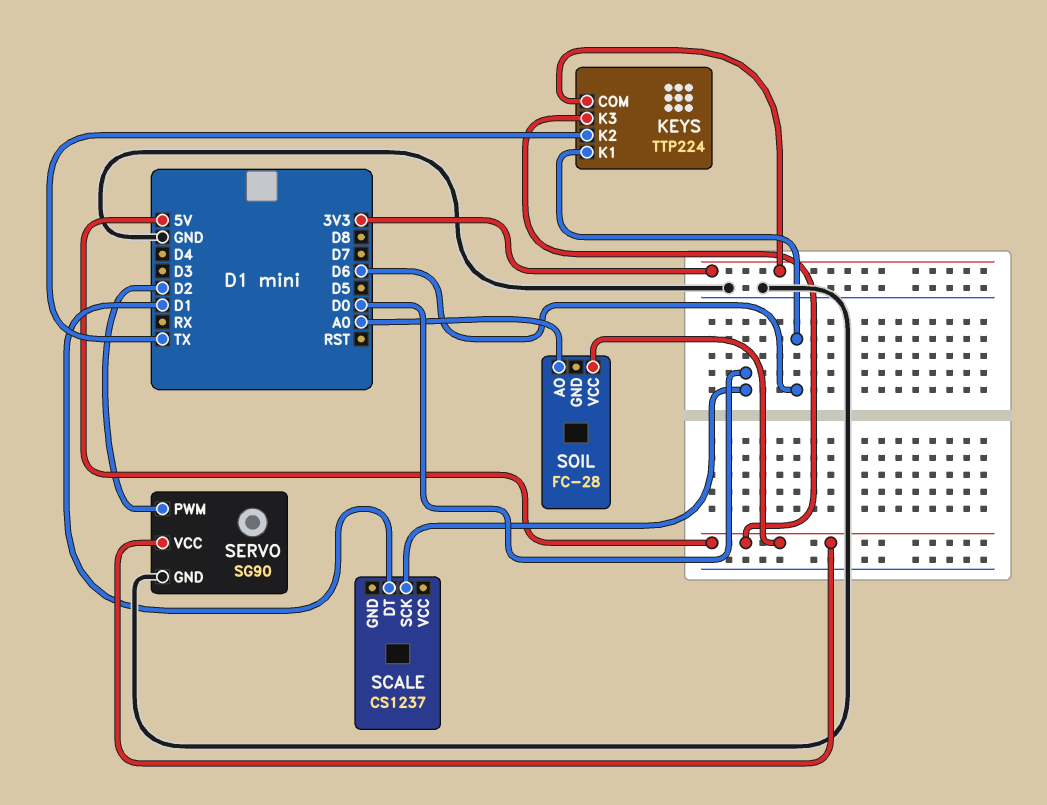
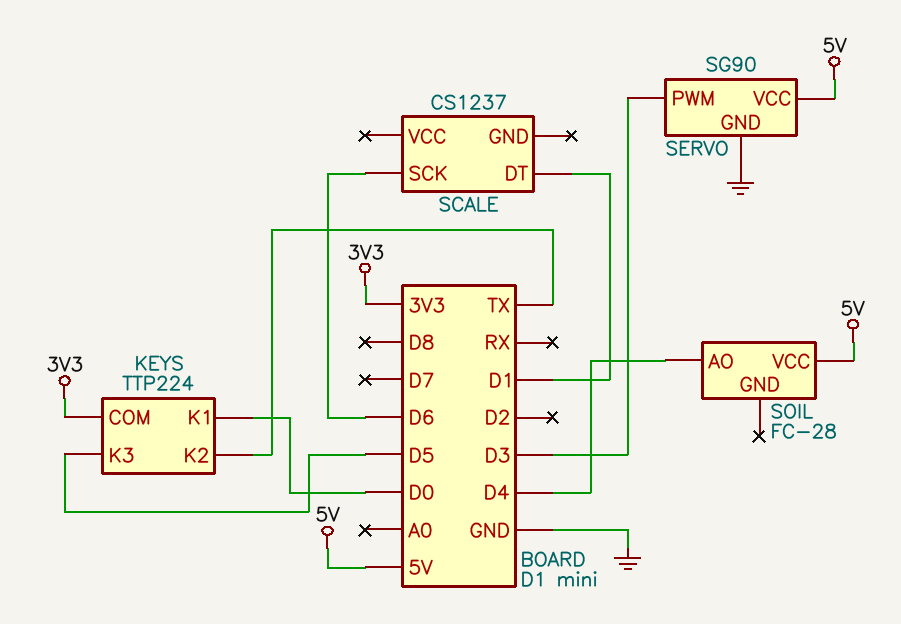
KEYS pin K1: D6 -> D0
KEYS pin K3: 5V -> D5
SCALE pin SCK: D0 -> D6
SERVO pin PWM: D2 -> D3
SOIL pin AO: A0 -> D4

